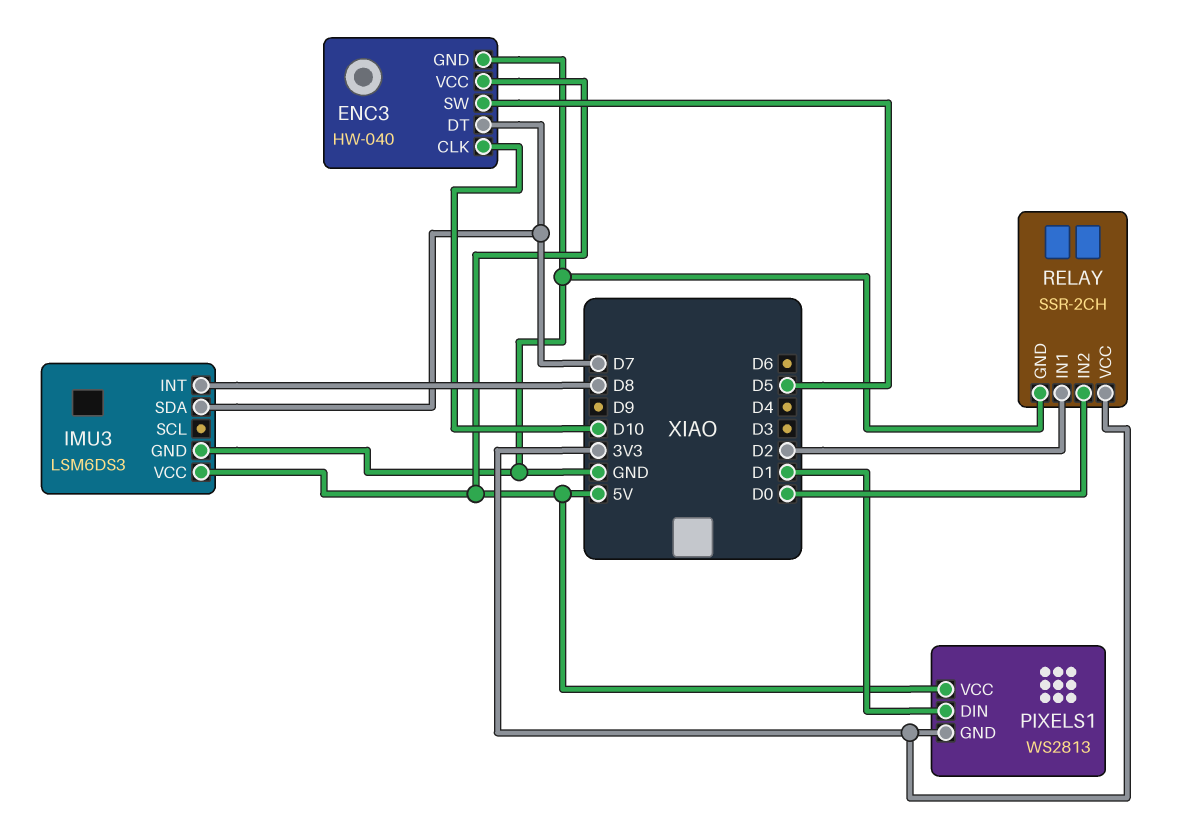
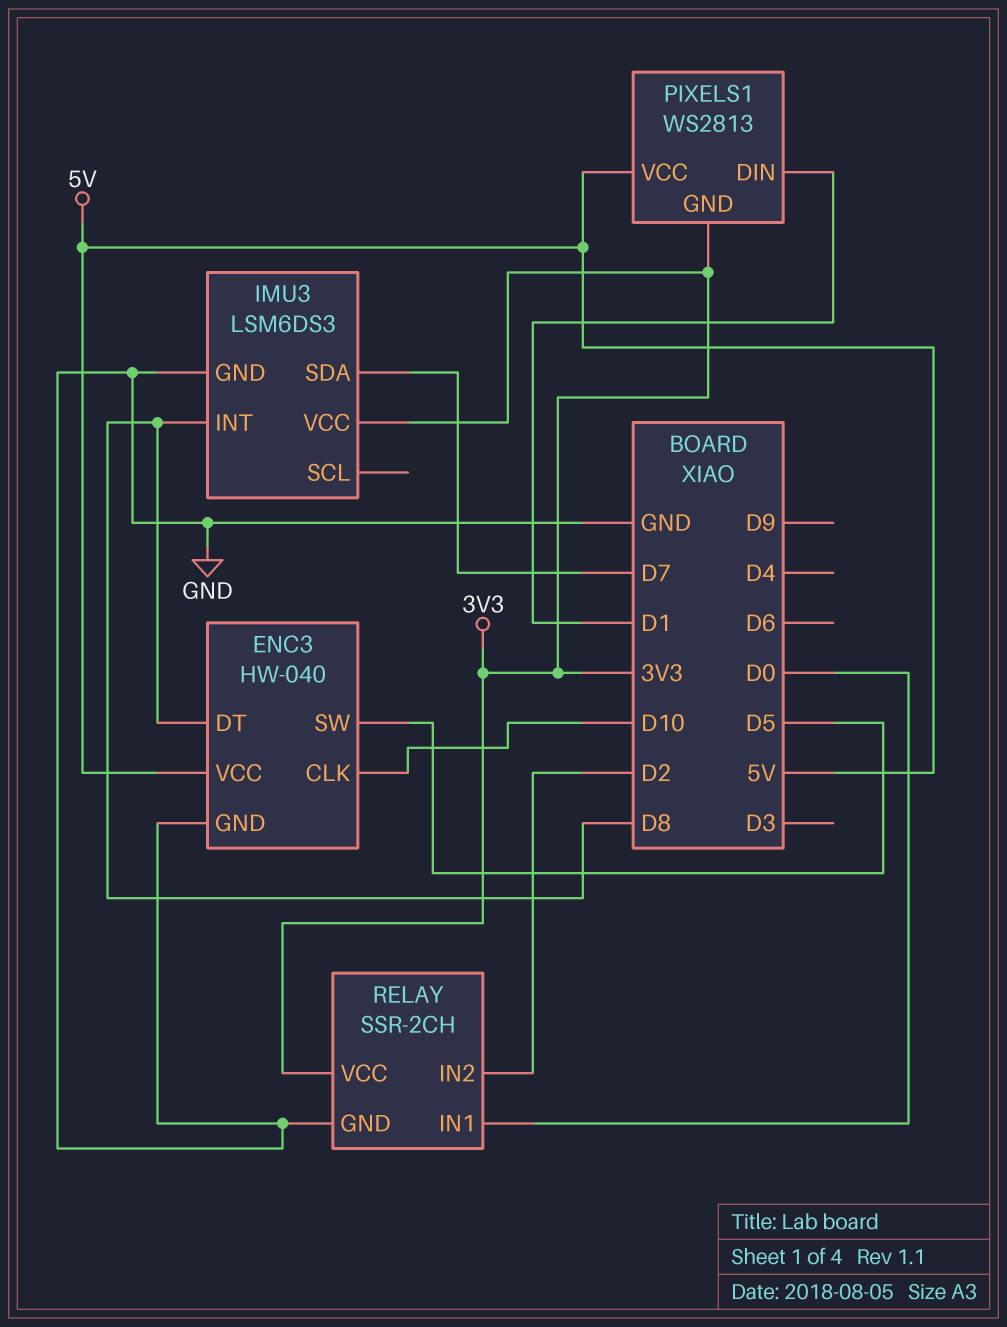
ENC3 pin DT: D7 -> D8
IMU3 pin VCC: 5V -> 3V3
RELAY pin IN1: D2 -> D0
RELAY pin IN2: D0 -> D2

